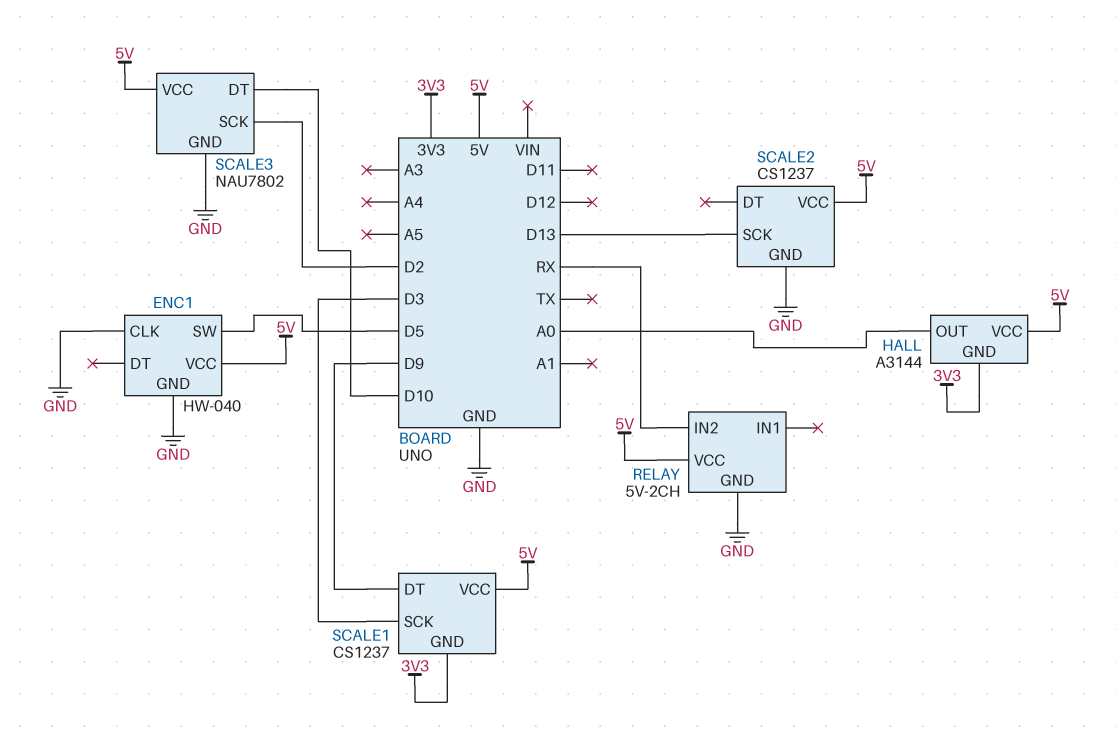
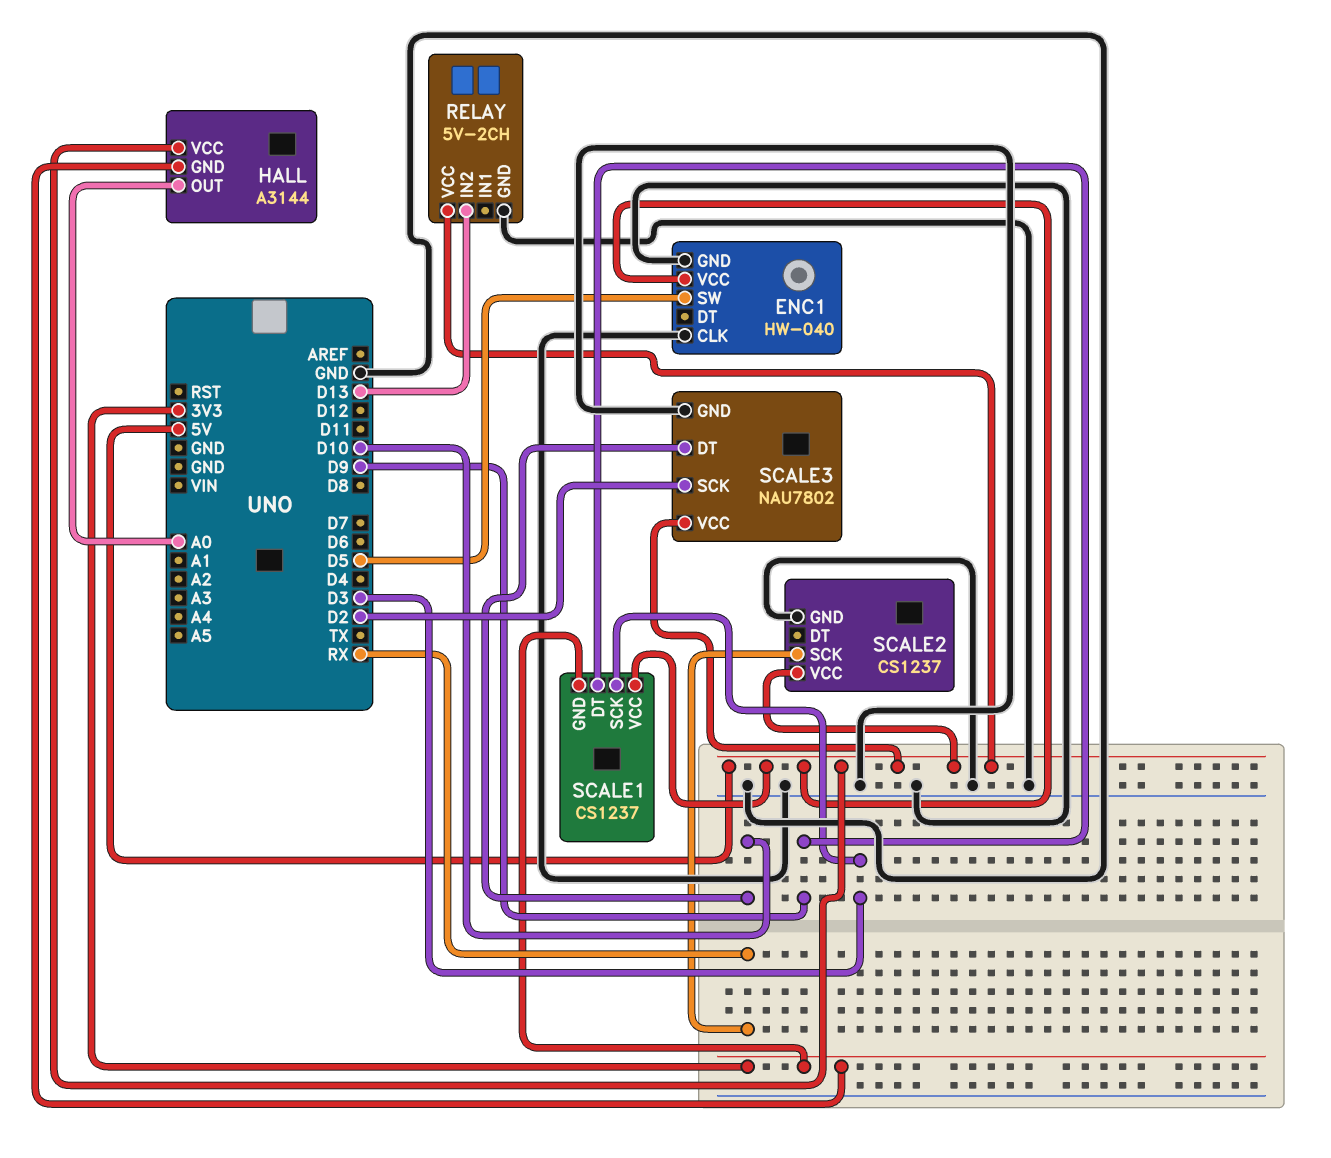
RELAY pin IN2: RX -> D13
SCALE2 pin SCK: D13 -> RX

